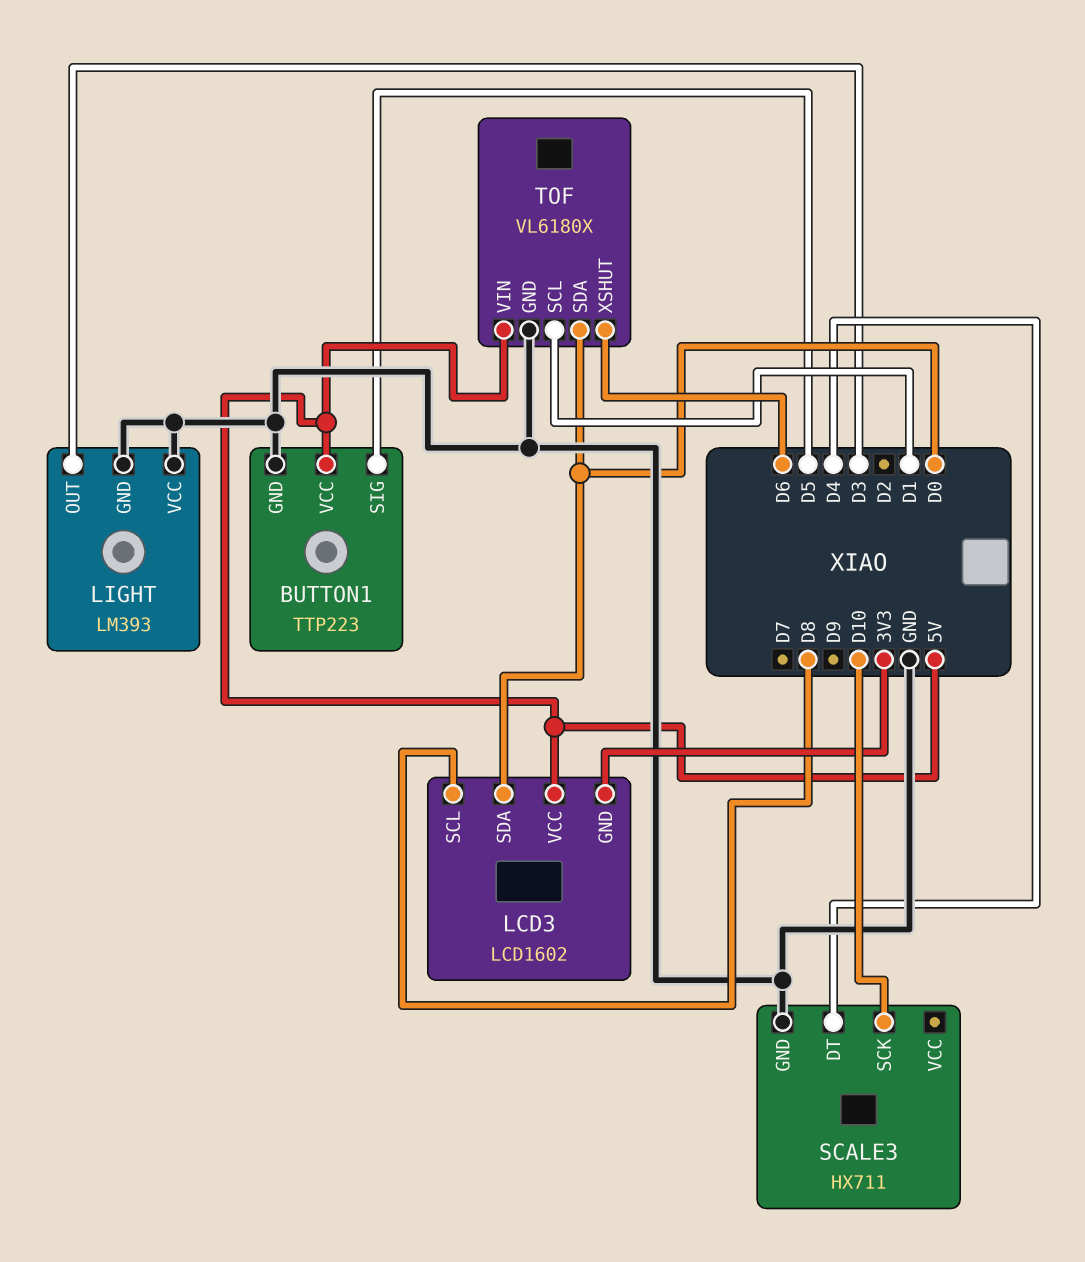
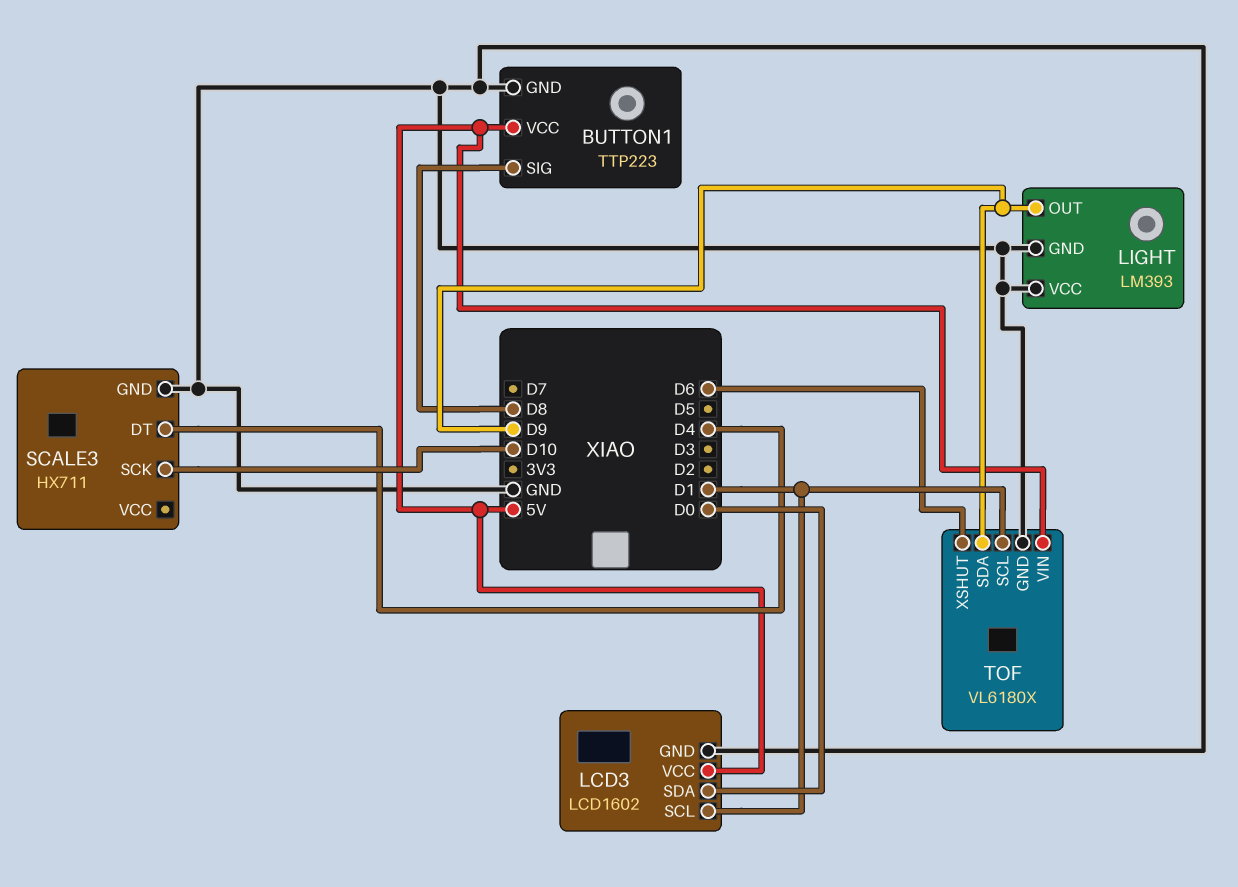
BUTTON1 pin SIG: D5 -> D8
LCD3 pin GND: 3V3 -> GND
LCD3 pin SCL: D8 -> D1
LIGHT pin OUT: D3 -> D9
TOF pin SDA: D0 -> D9

